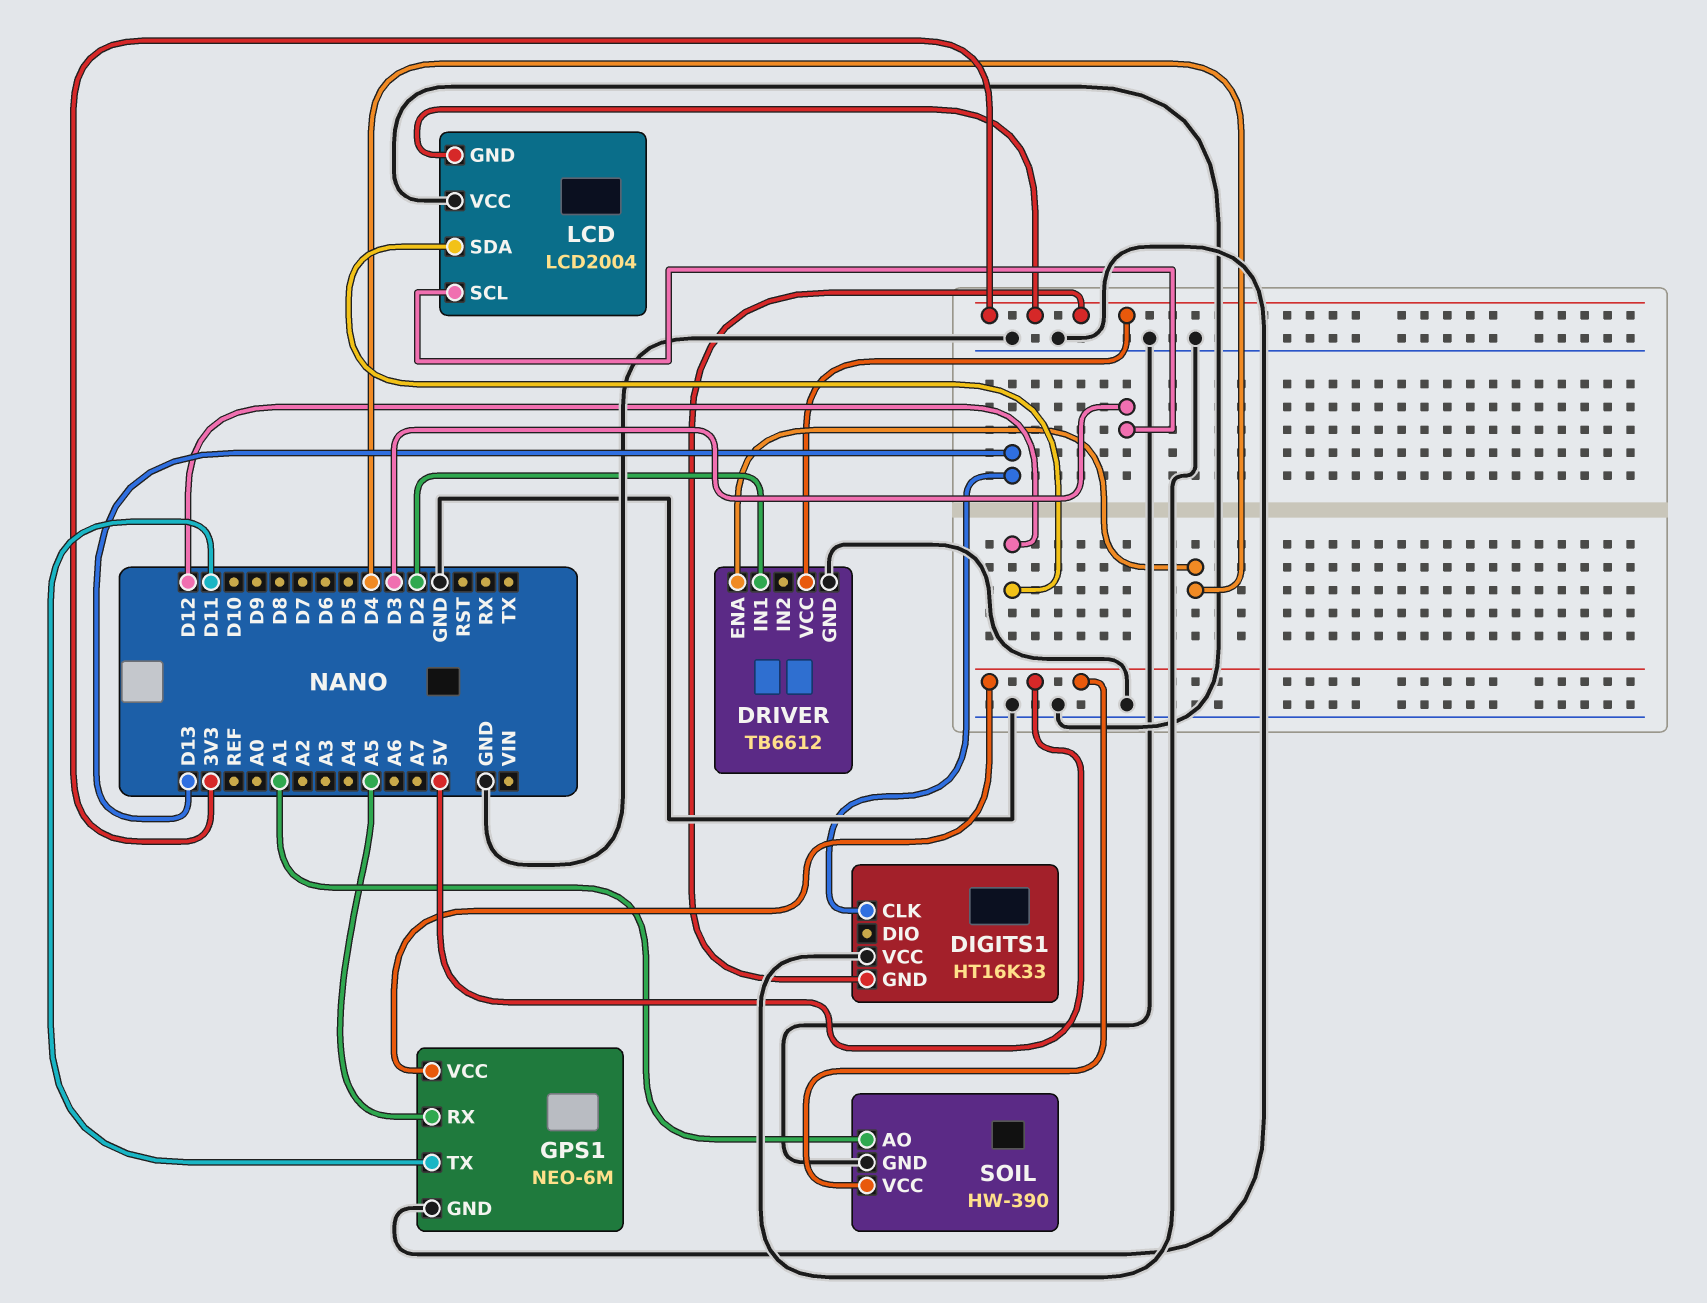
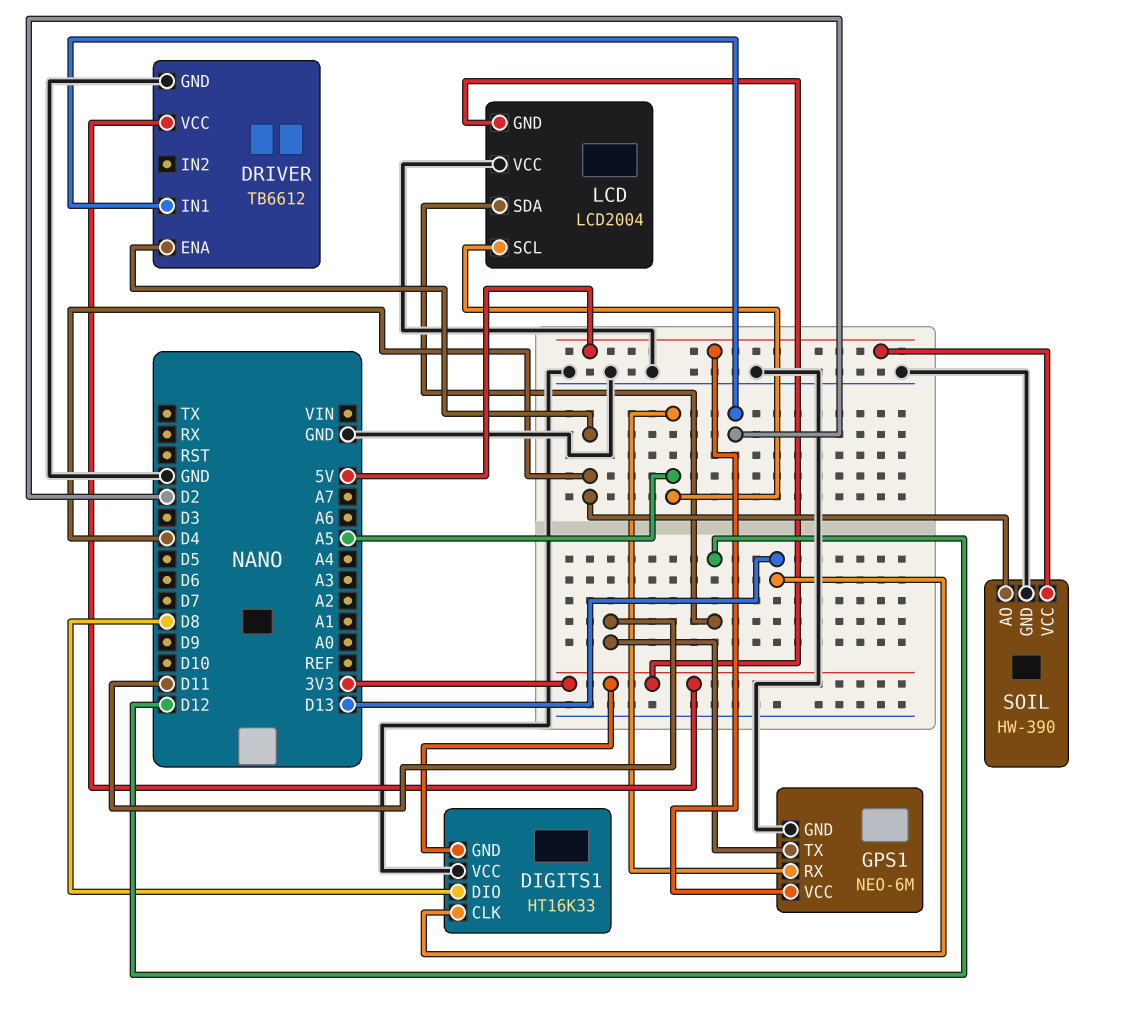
DIGITS1 pin DIO: none -> D8
LCD pin SCL: D3 -> A5
SOIL pin AO: A1 -> D4

